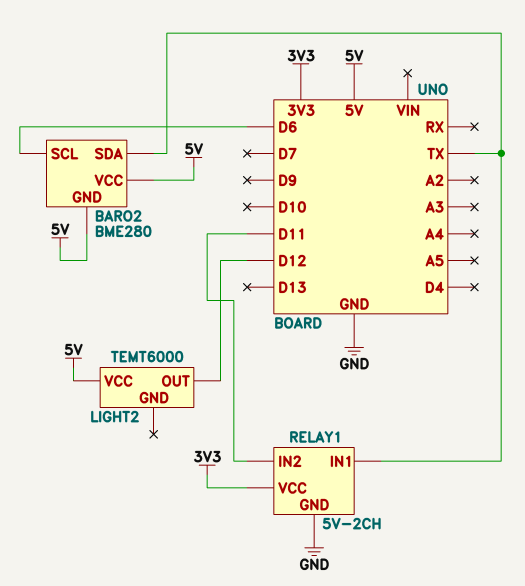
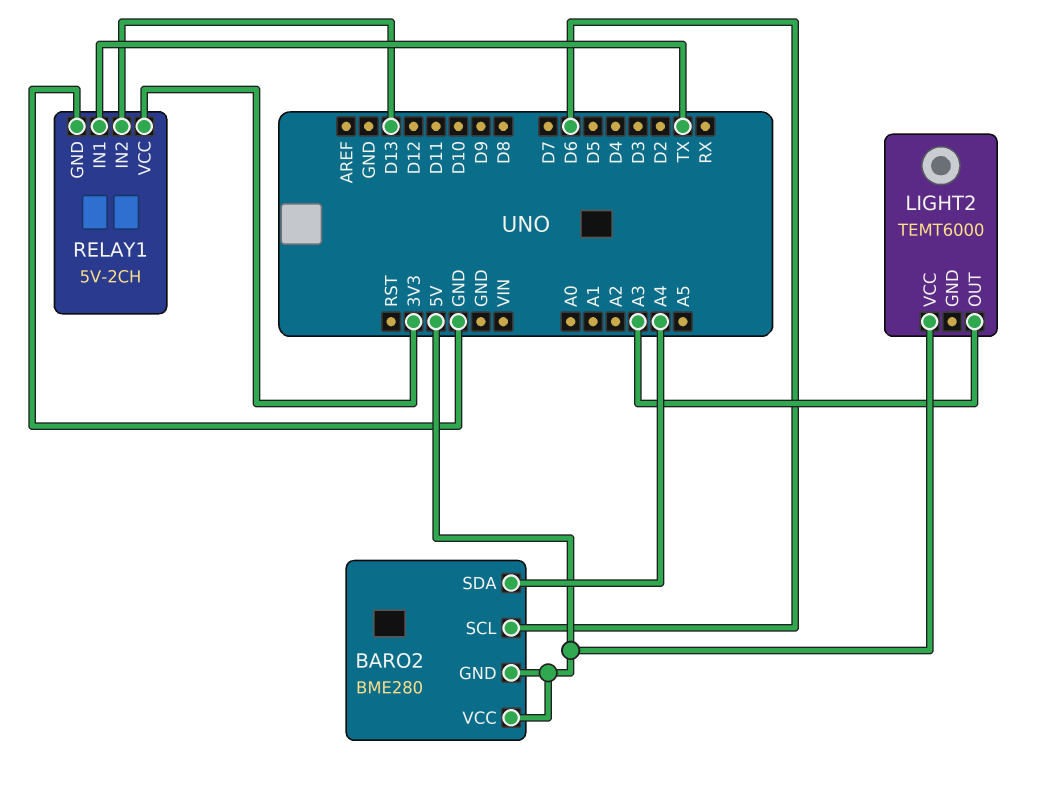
BARO2 pin SDA: TX -> A4
LIGHT2 pin OUT: D12 -> A3
RELAY1 pin IN2: D11 -> D13

